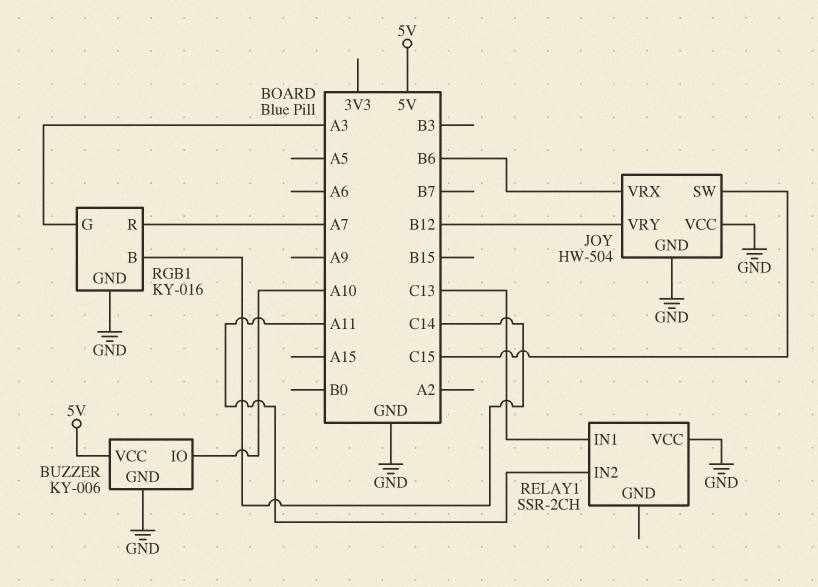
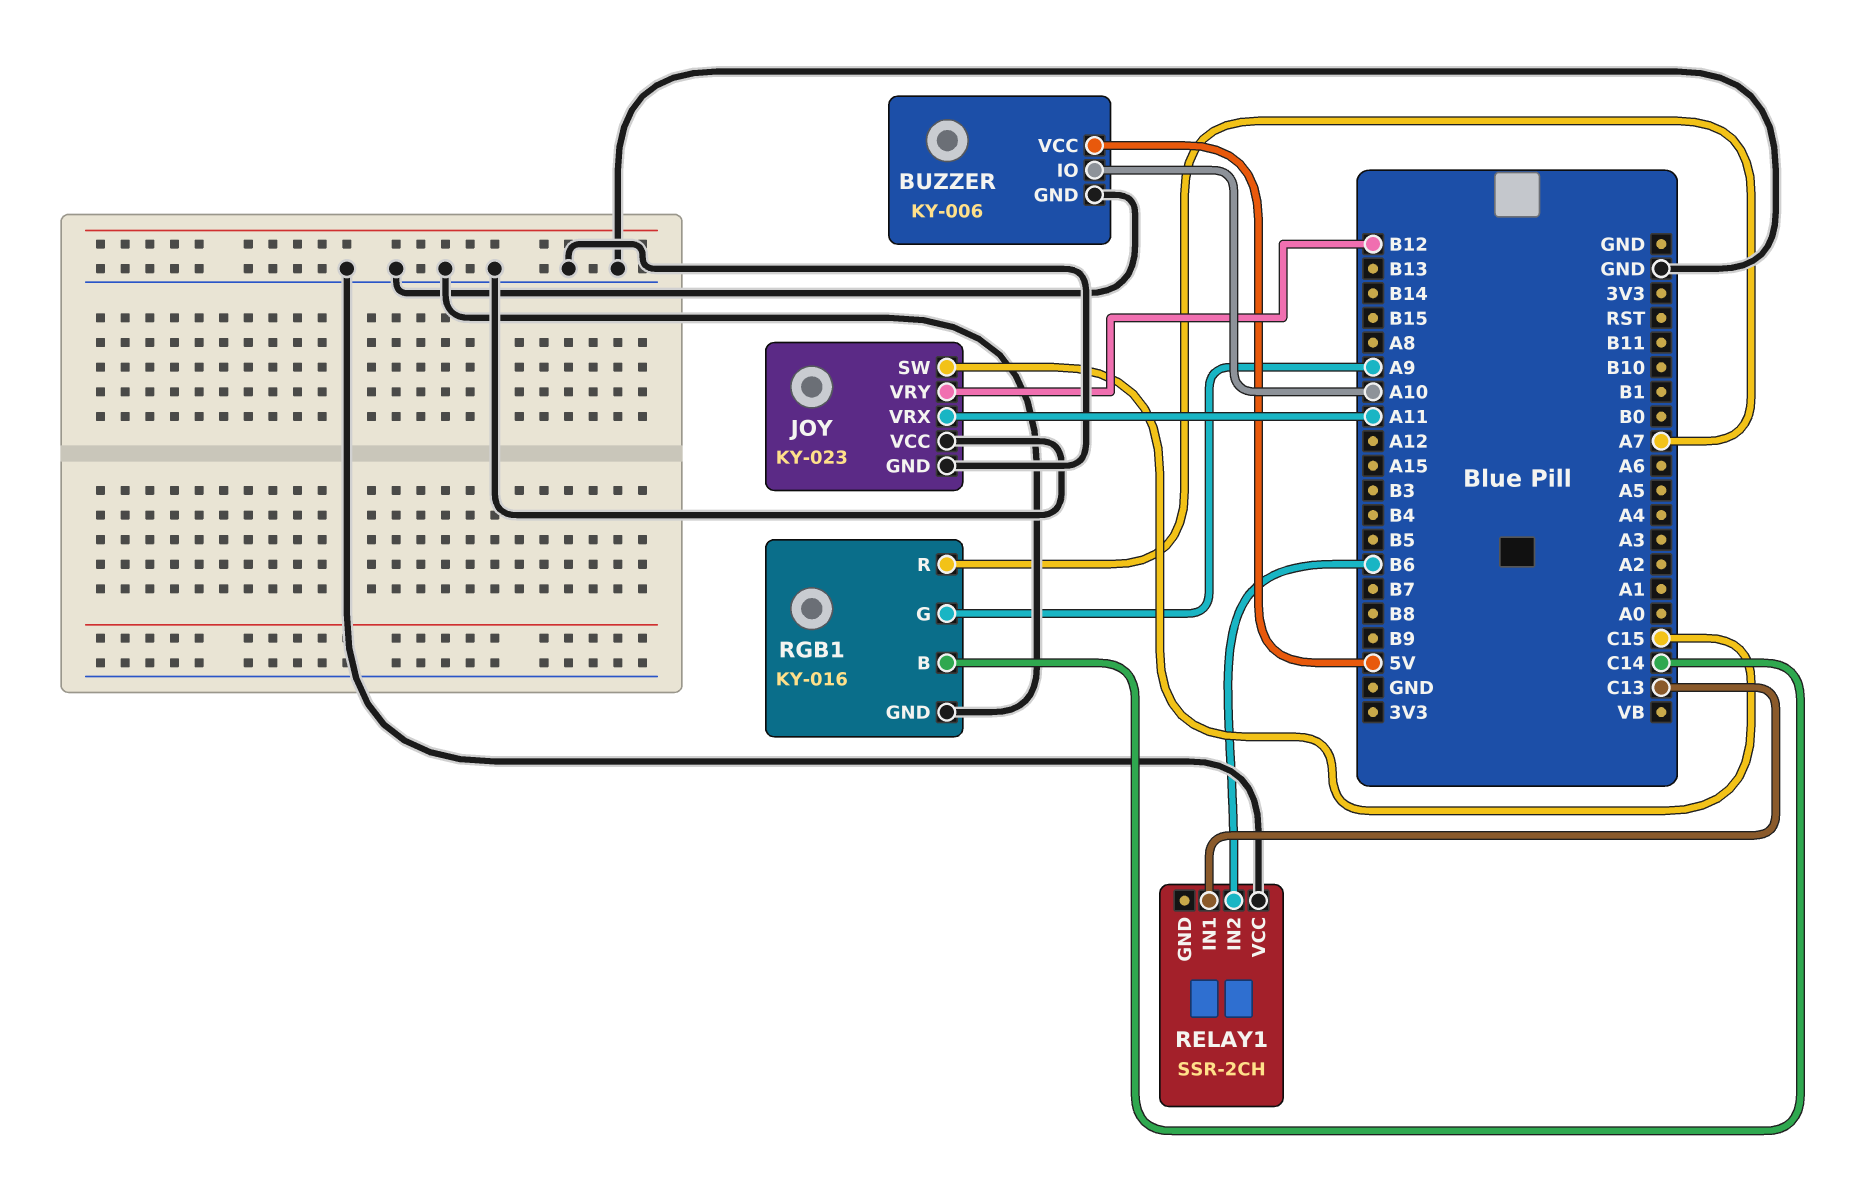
JOY: HW-504 -> KY-023
JOY pin VRX: B6 -> A11
RELAY1 pin IN2: A11 -> B6
RGB1 pin G: A3 -> A9

